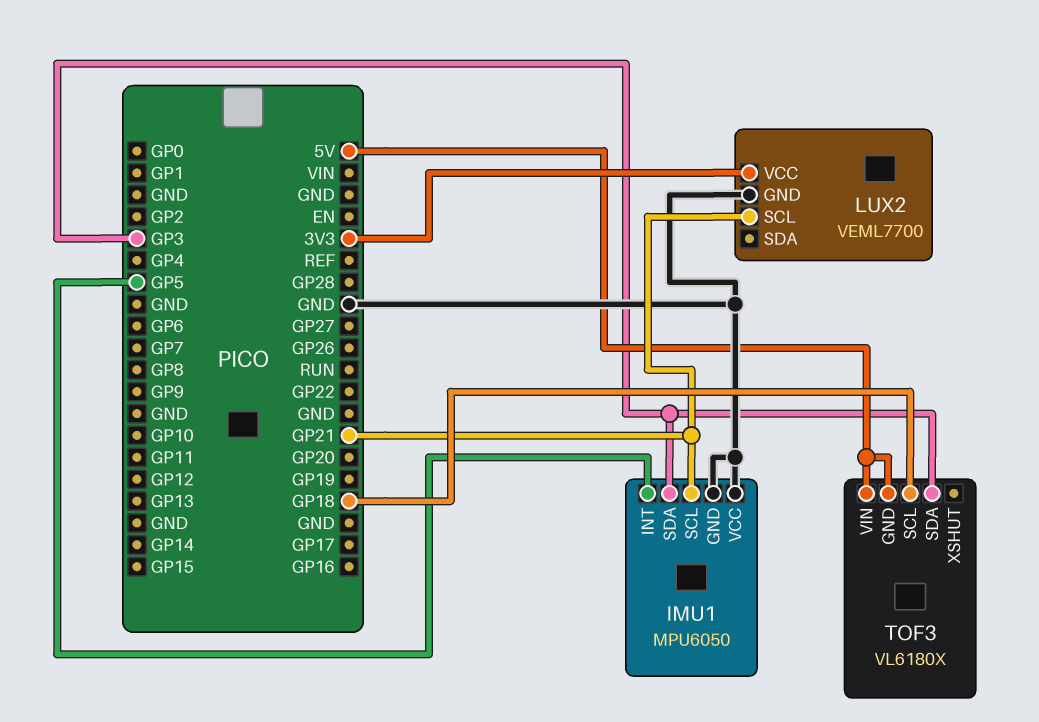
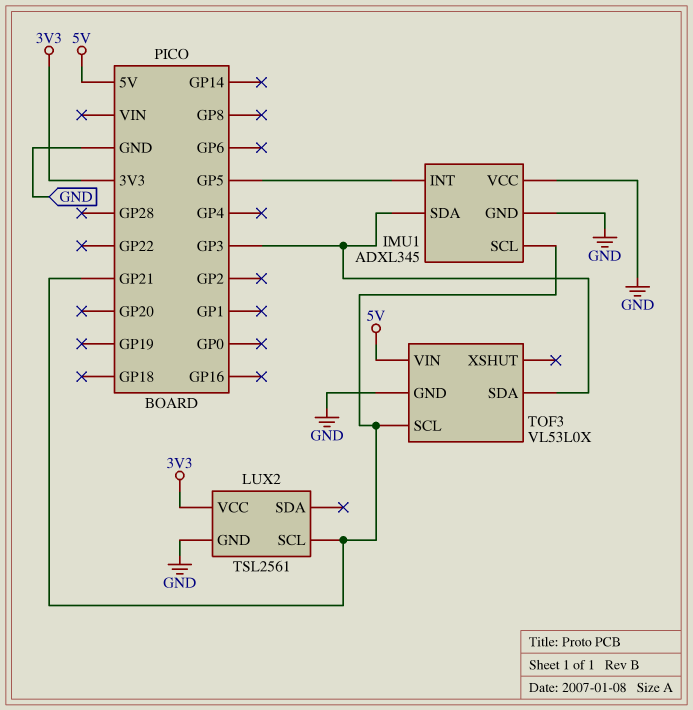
IMU1: MPU6050 -> ADXL345
LUX2: VEML7700 -> TSL2561
TOF3: VL6180X -> VL53L0X
TOF3 pin GND: 5V -> GND
TOF3 pin SCL: GP18 -> GP21

